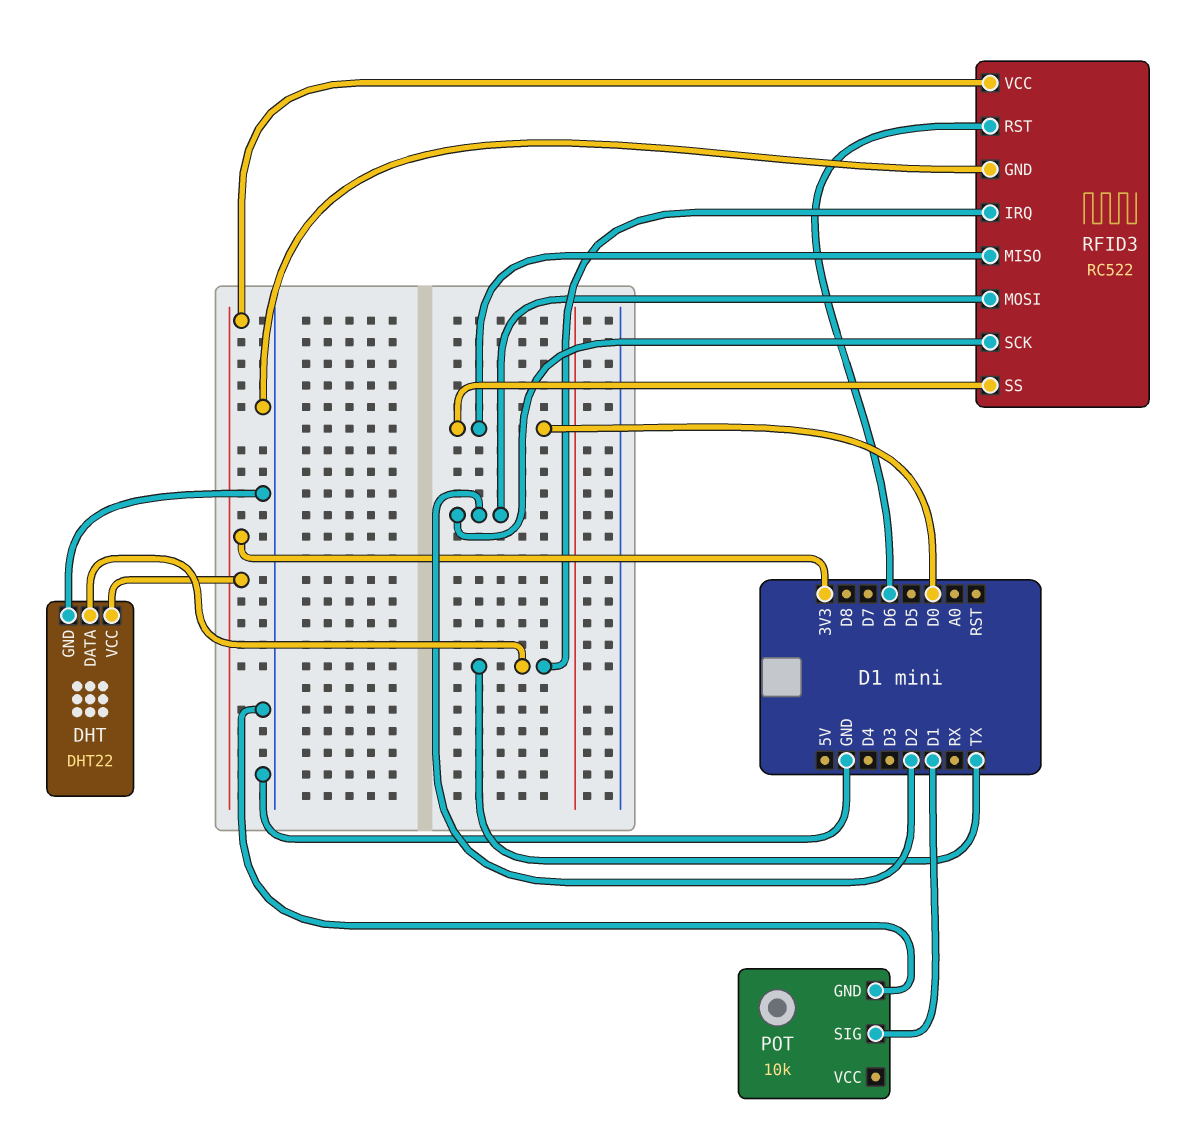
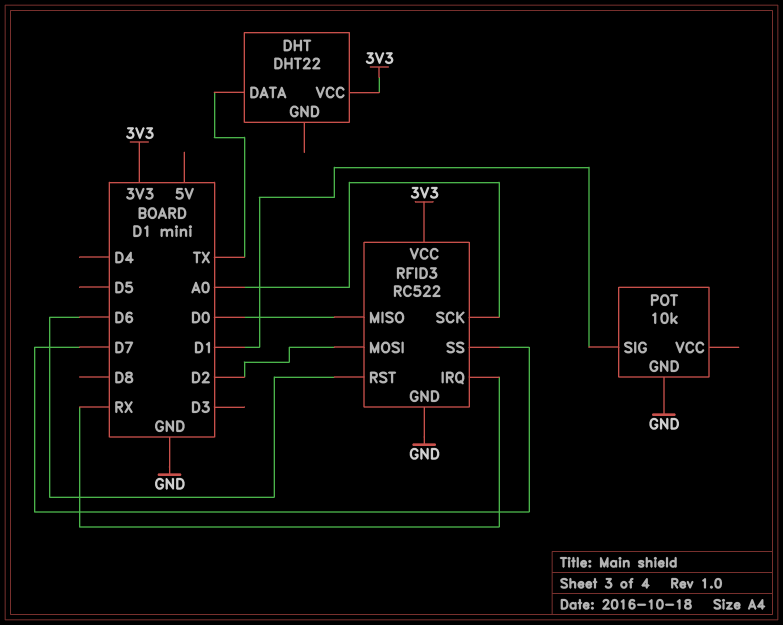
DHT pin GND: GND -> none
RFID3 pin IRQ: TX -> RX
RFID3 pin SCK: D2 -> A0
RFID3 pin SS: D0 -> D7

